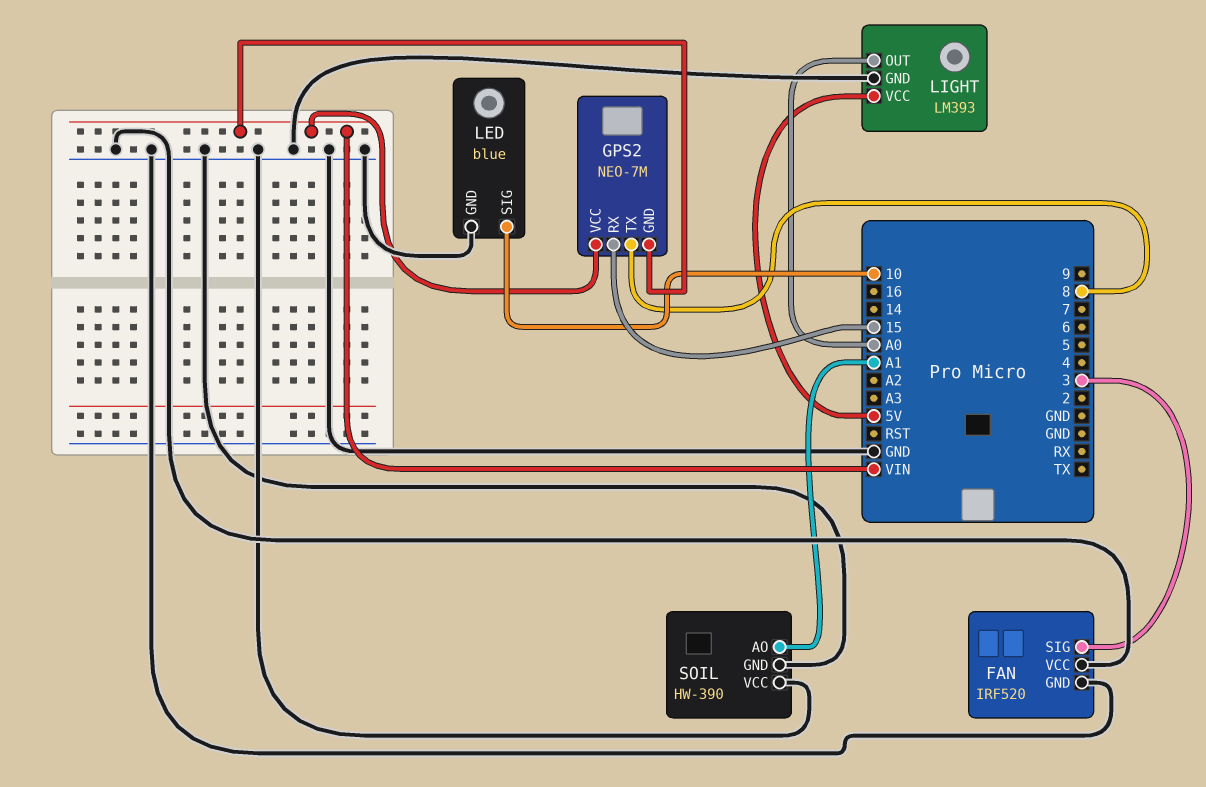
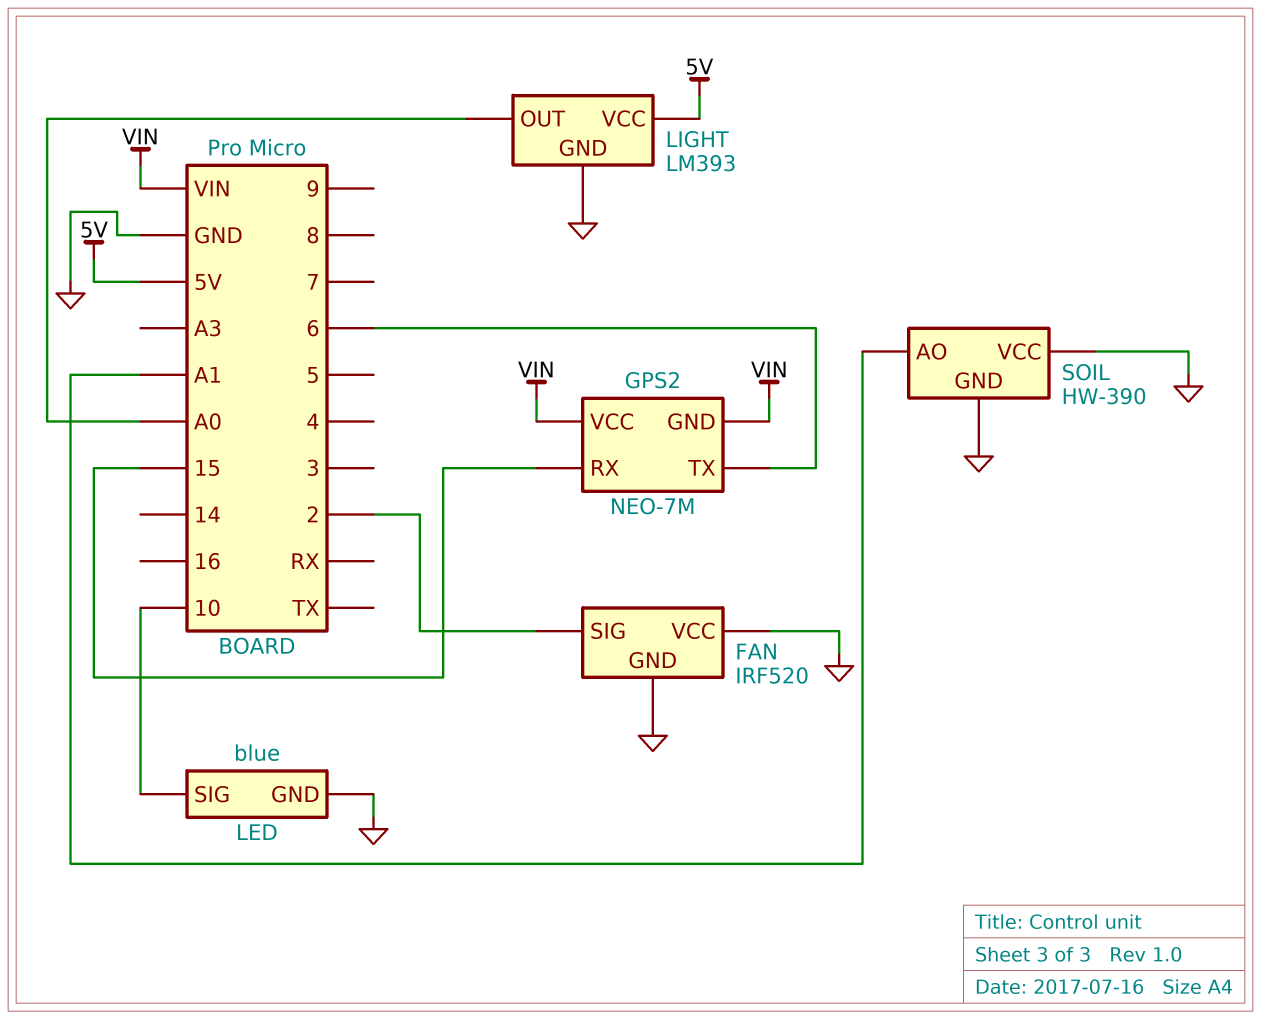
FAN pin SIG: 3 -> 2
GPS2 pin TX: 8 -> 6

